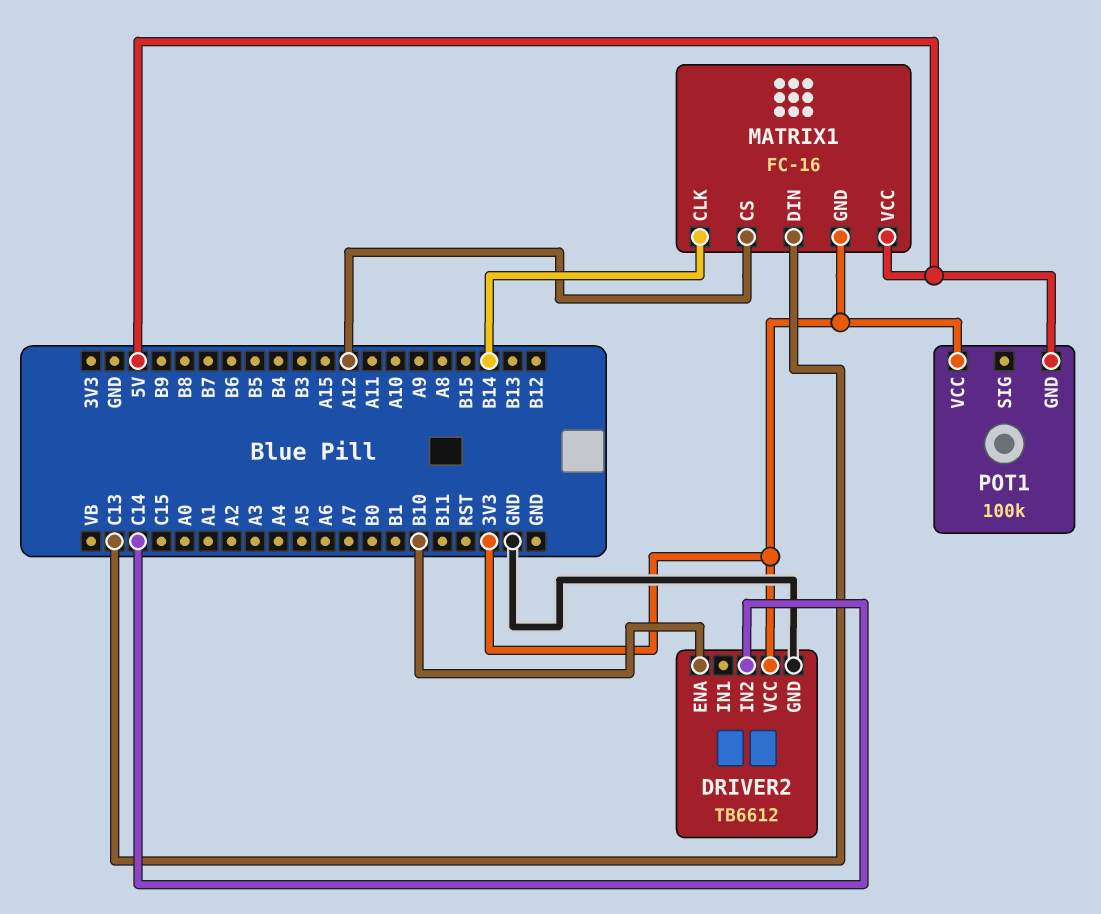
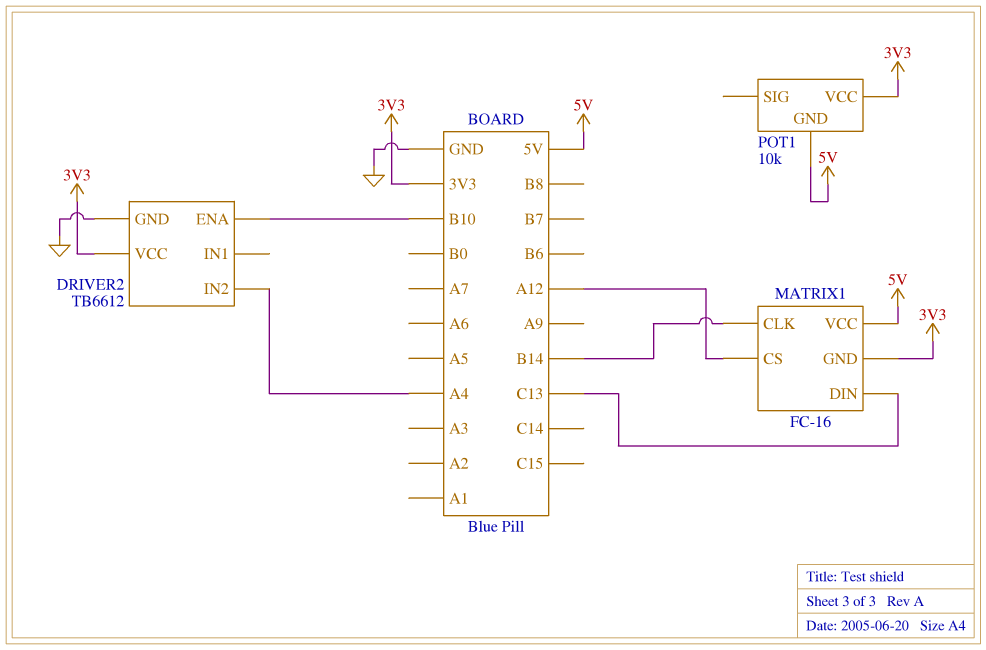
DRIVER2 pin IN2: C14 -> A4
POT1: 100k -> 10k

